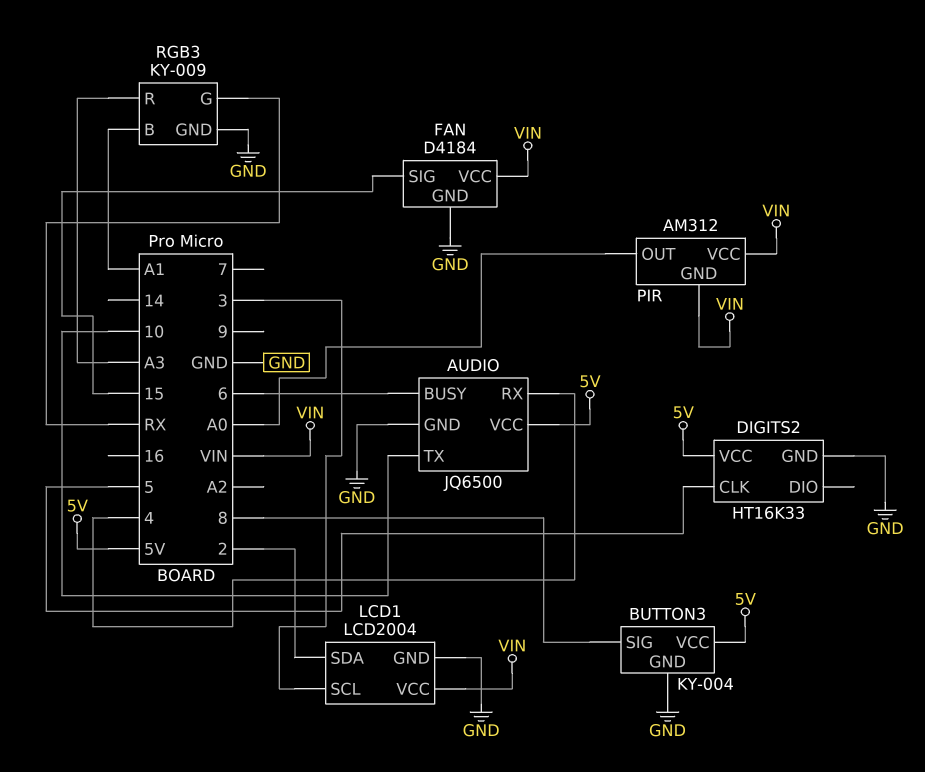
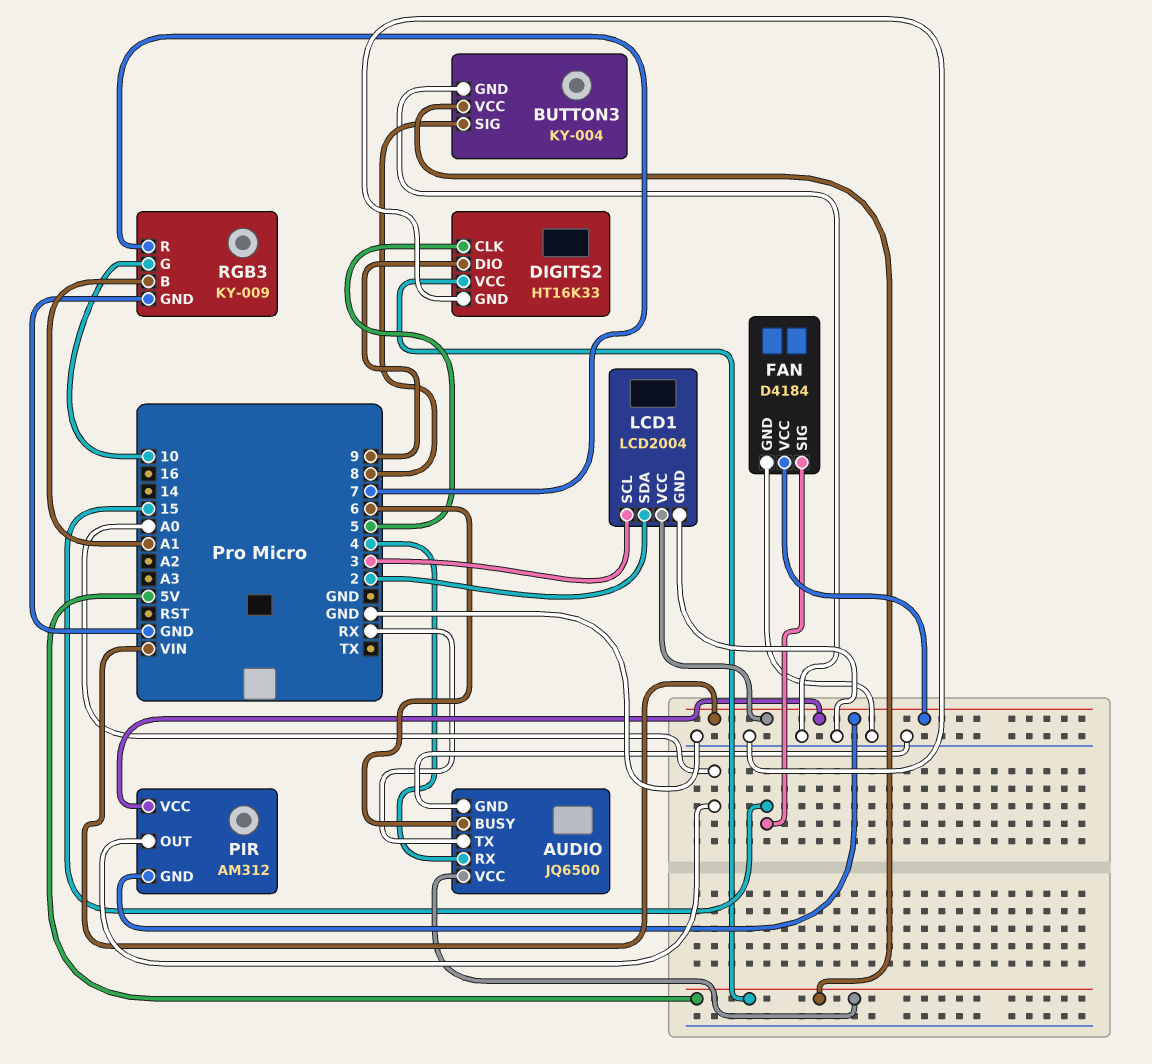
AUDIO pin TX: 10 -> RX
DIGITS2 pin DIO: none -> 9
RGB3 pin G: RX -> 10
RGB3 pin R: A3 -> 7

